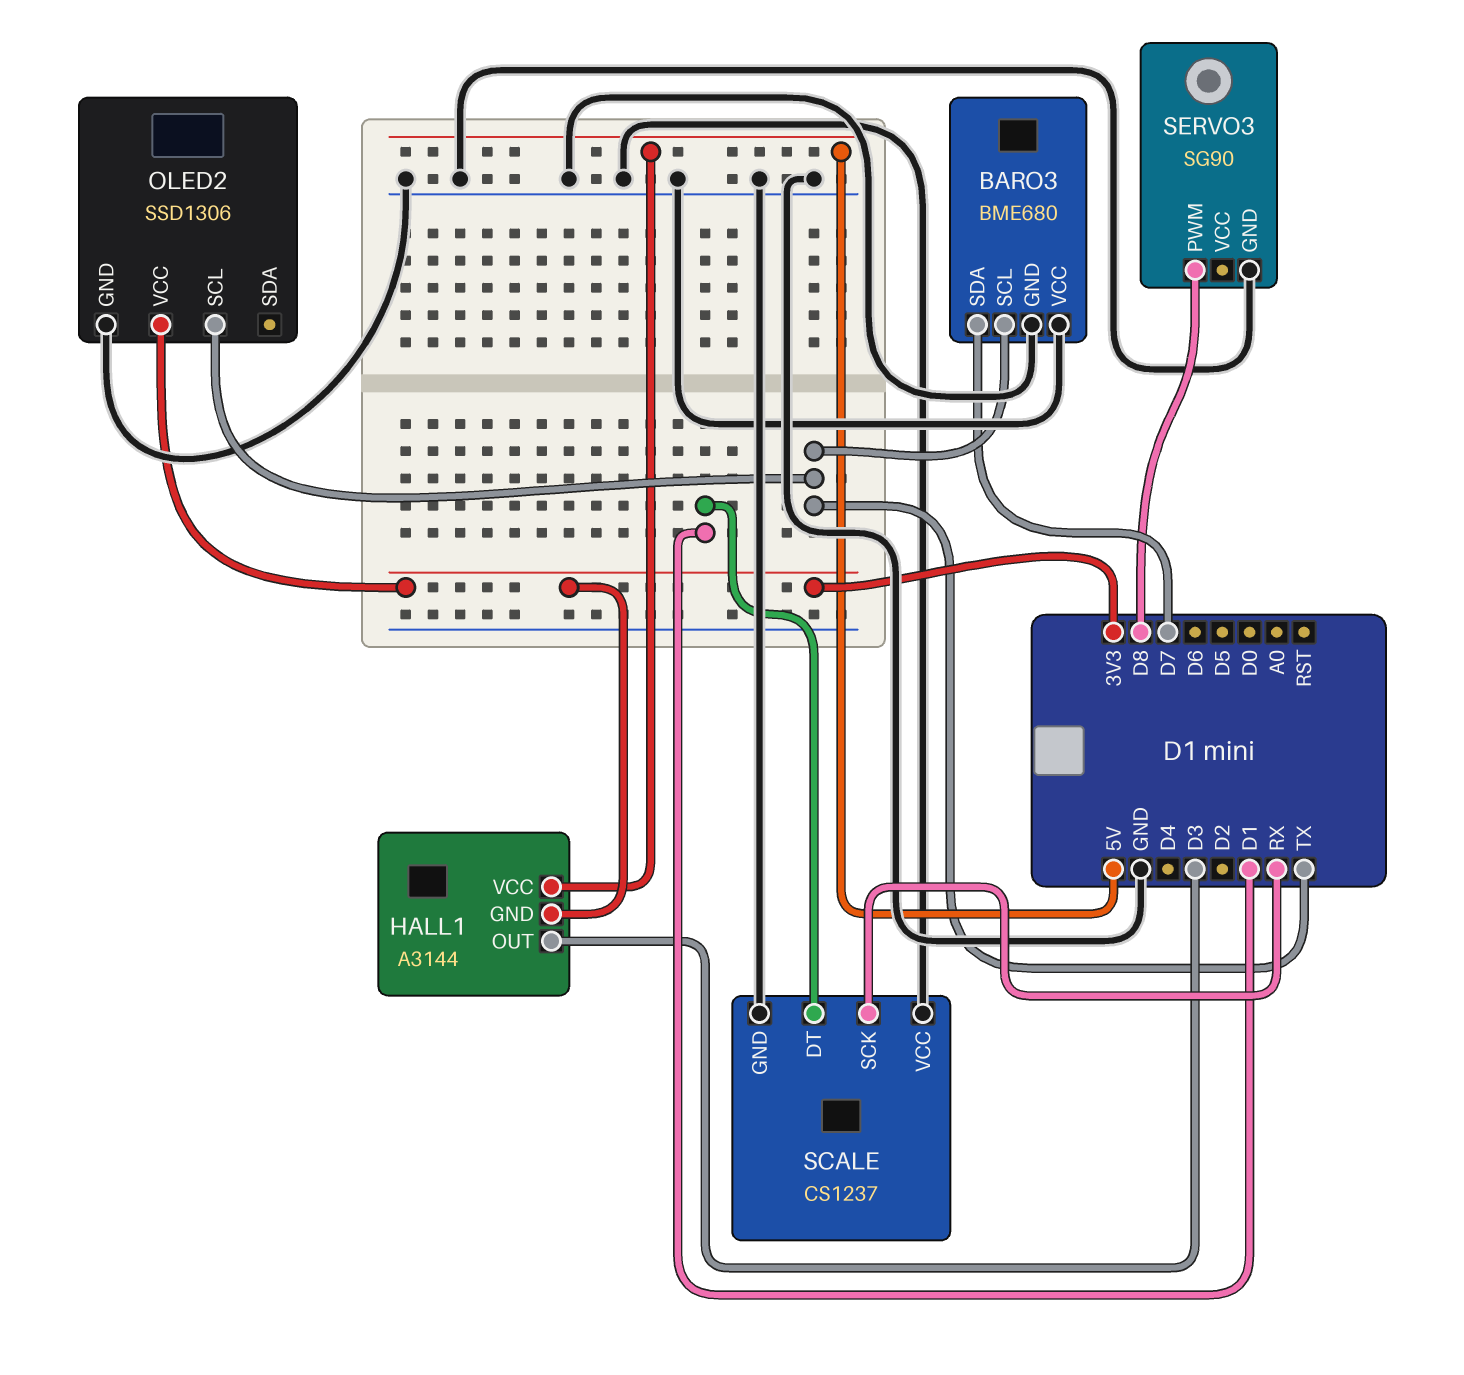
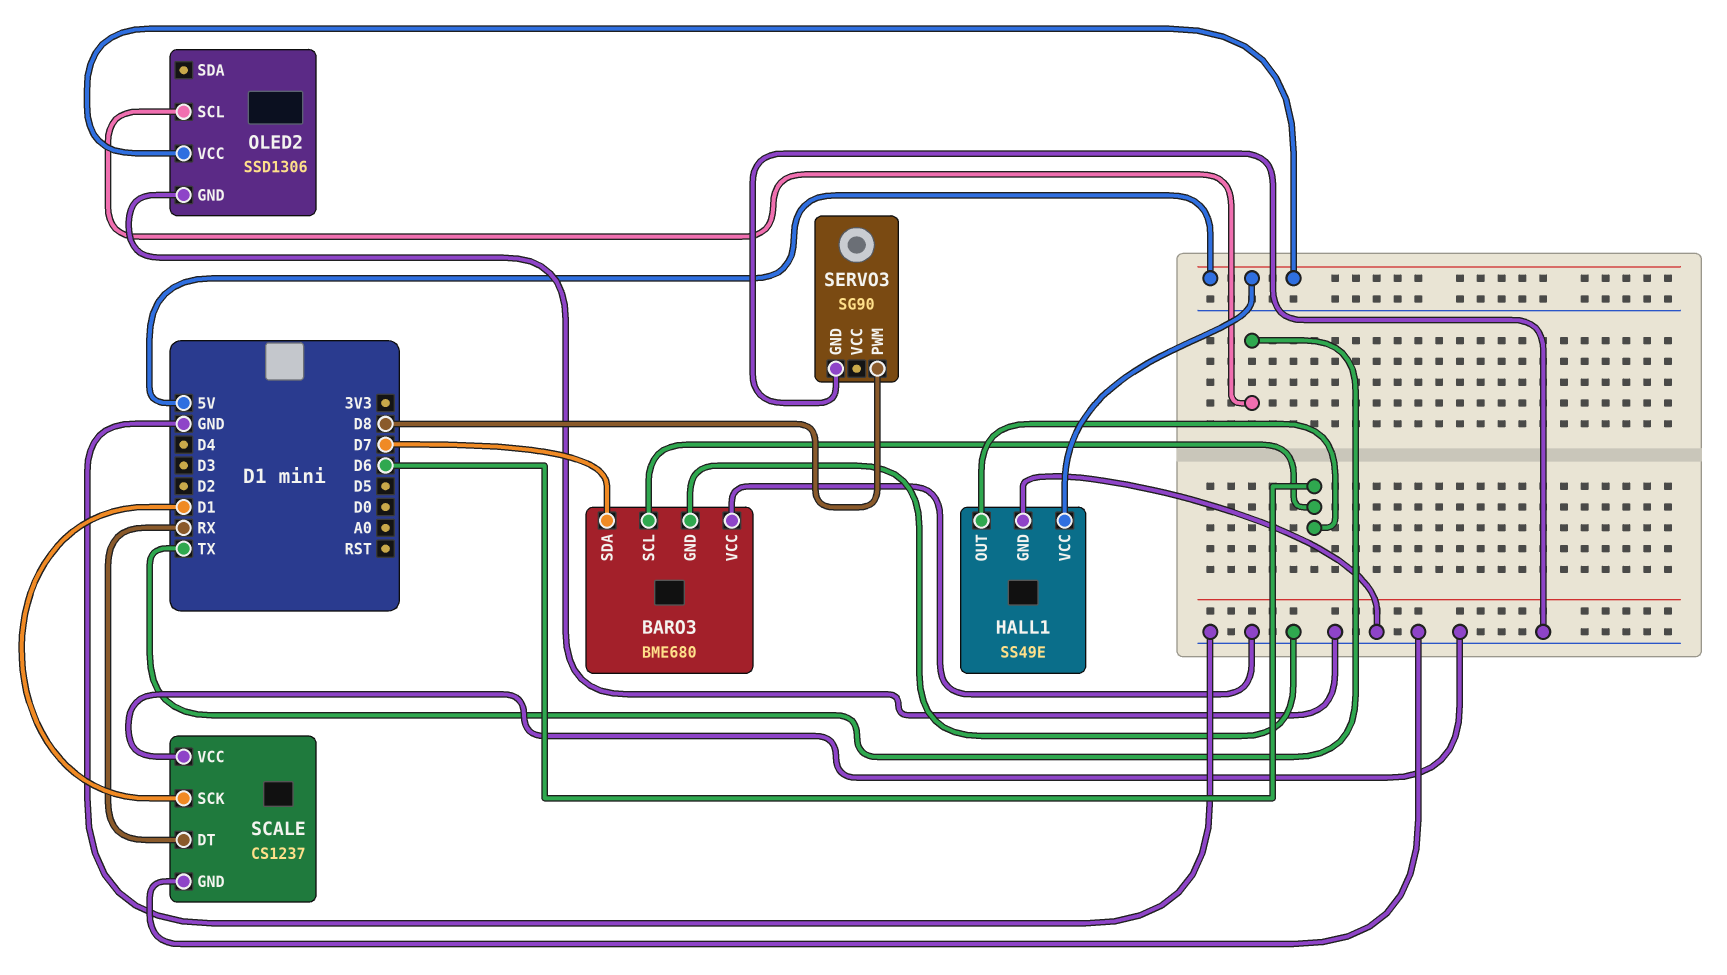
BARO3 pin SCL: TX -> D6
HALL1: A3144 -> SS49E
HALL1 pin GND: 3V3 -> GND
HALL1 pin OUT: D3 -> D6
OLED2 pin VCC: 3V3 -> 5V
SCALE pin DT: D1 -> RX
SCALE pin SCK: RX -> D1

